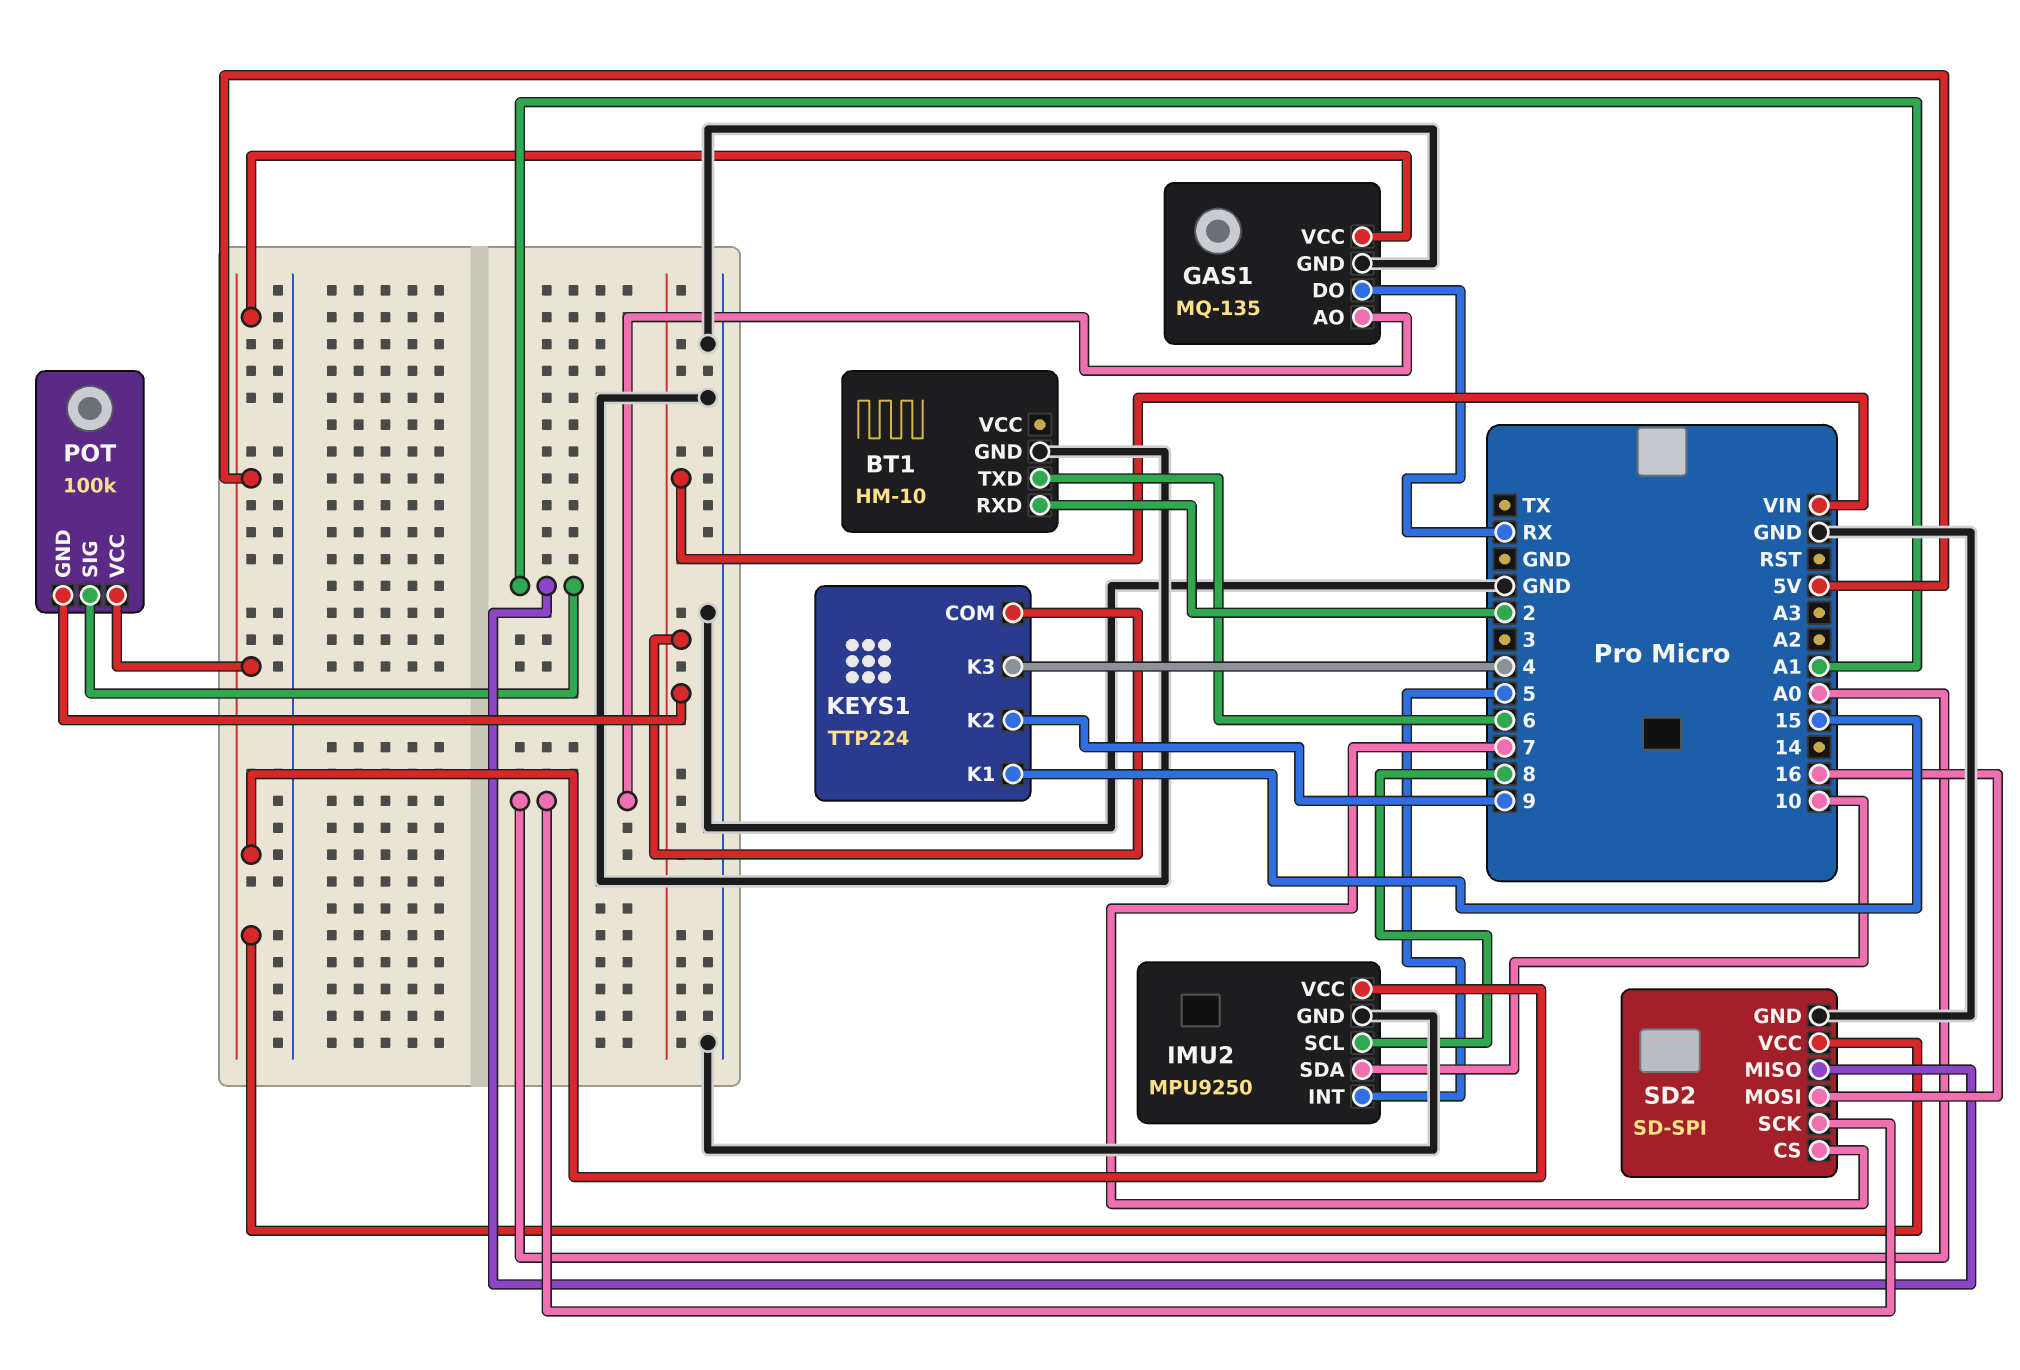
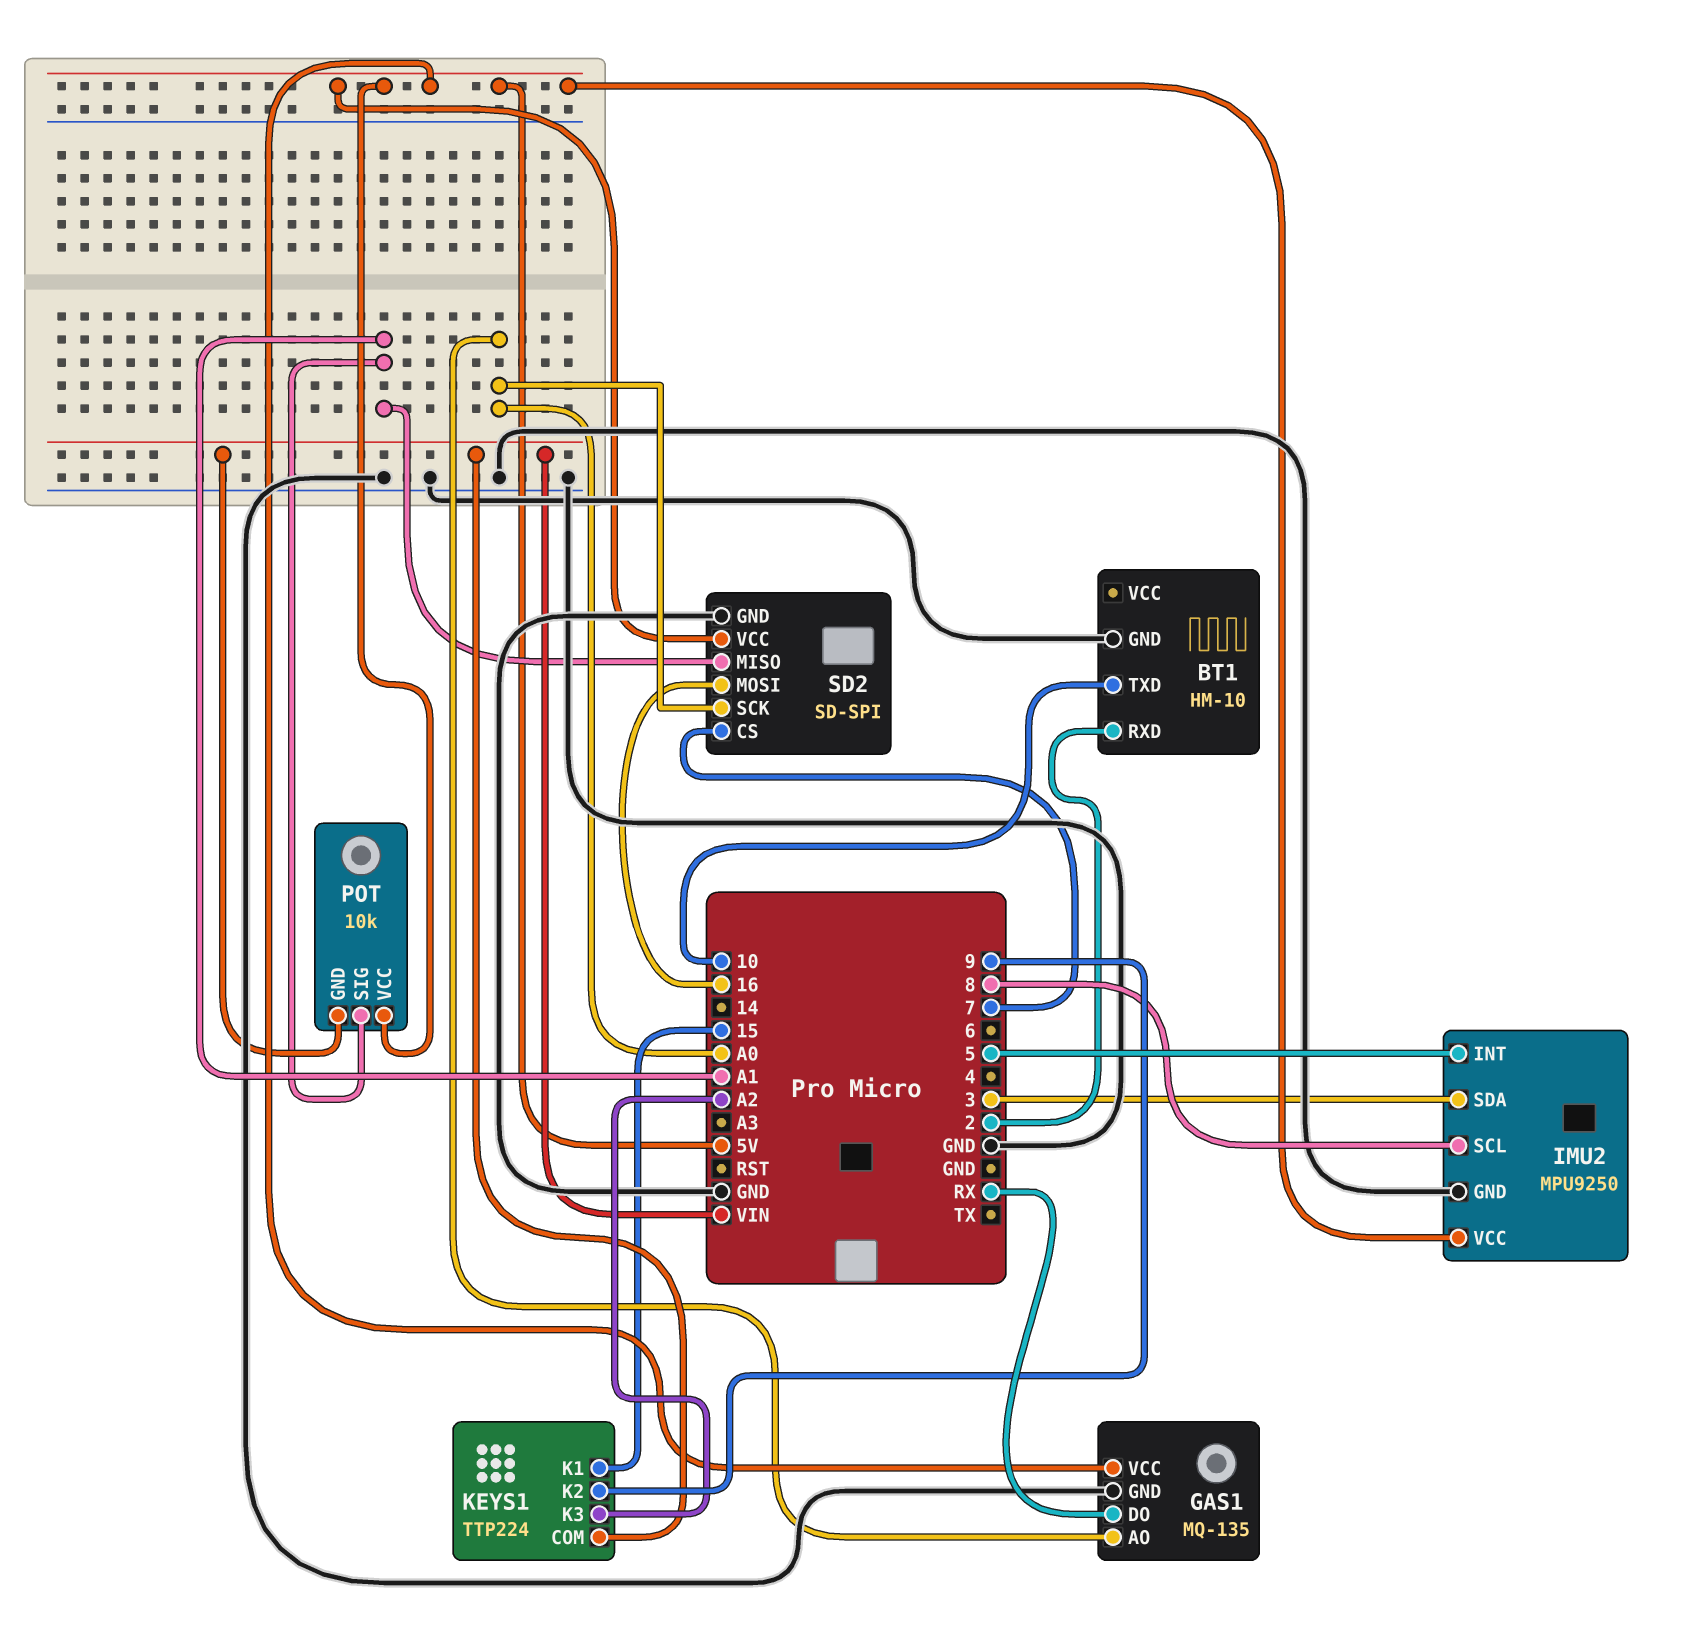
BT1 pin TXD: 6 -> 10
IMU2 pin SDA: 10 -> 3
KEYS1 pin K3: 4 -> A2
POT: 100k -> 10k

